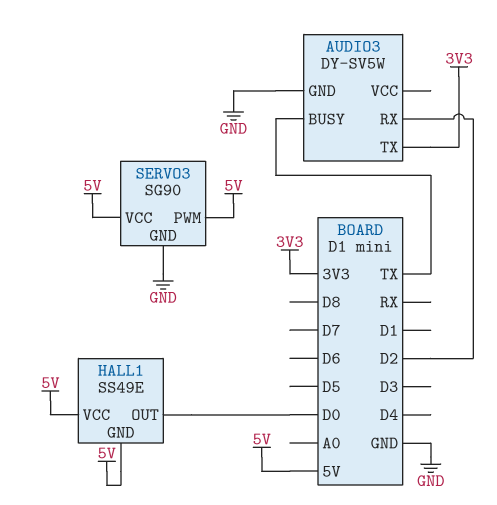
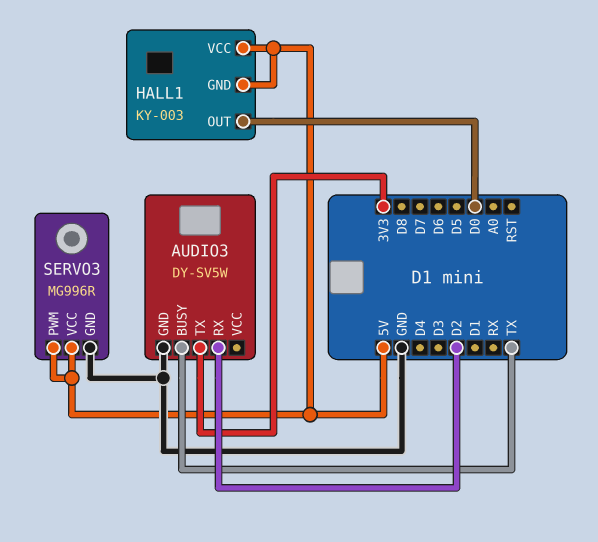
HALL1: SS49E -> KY-003
SERVO3: SG90 -> MG996R

